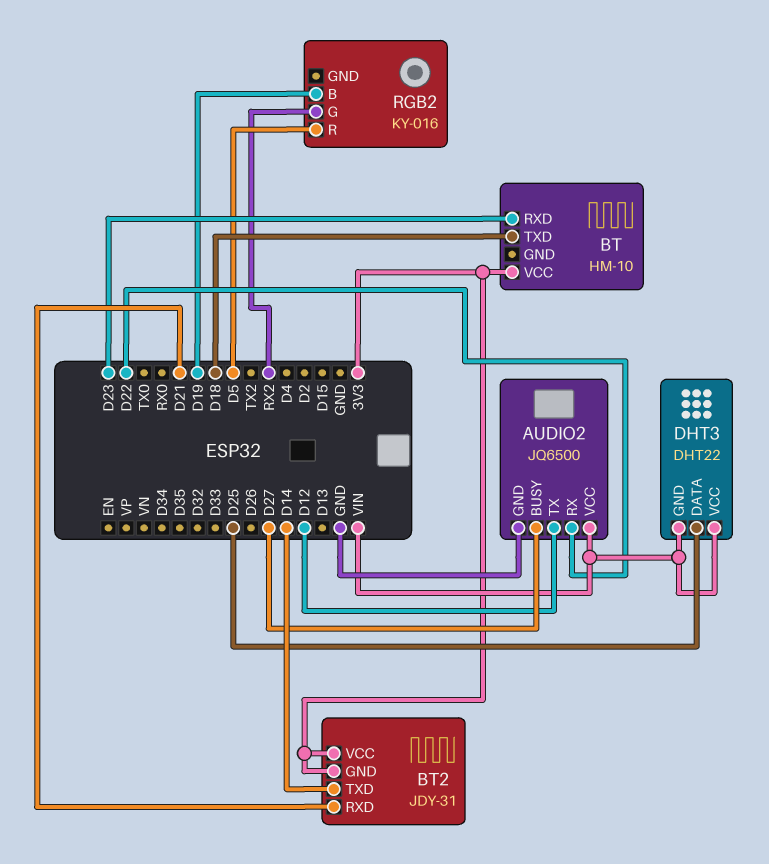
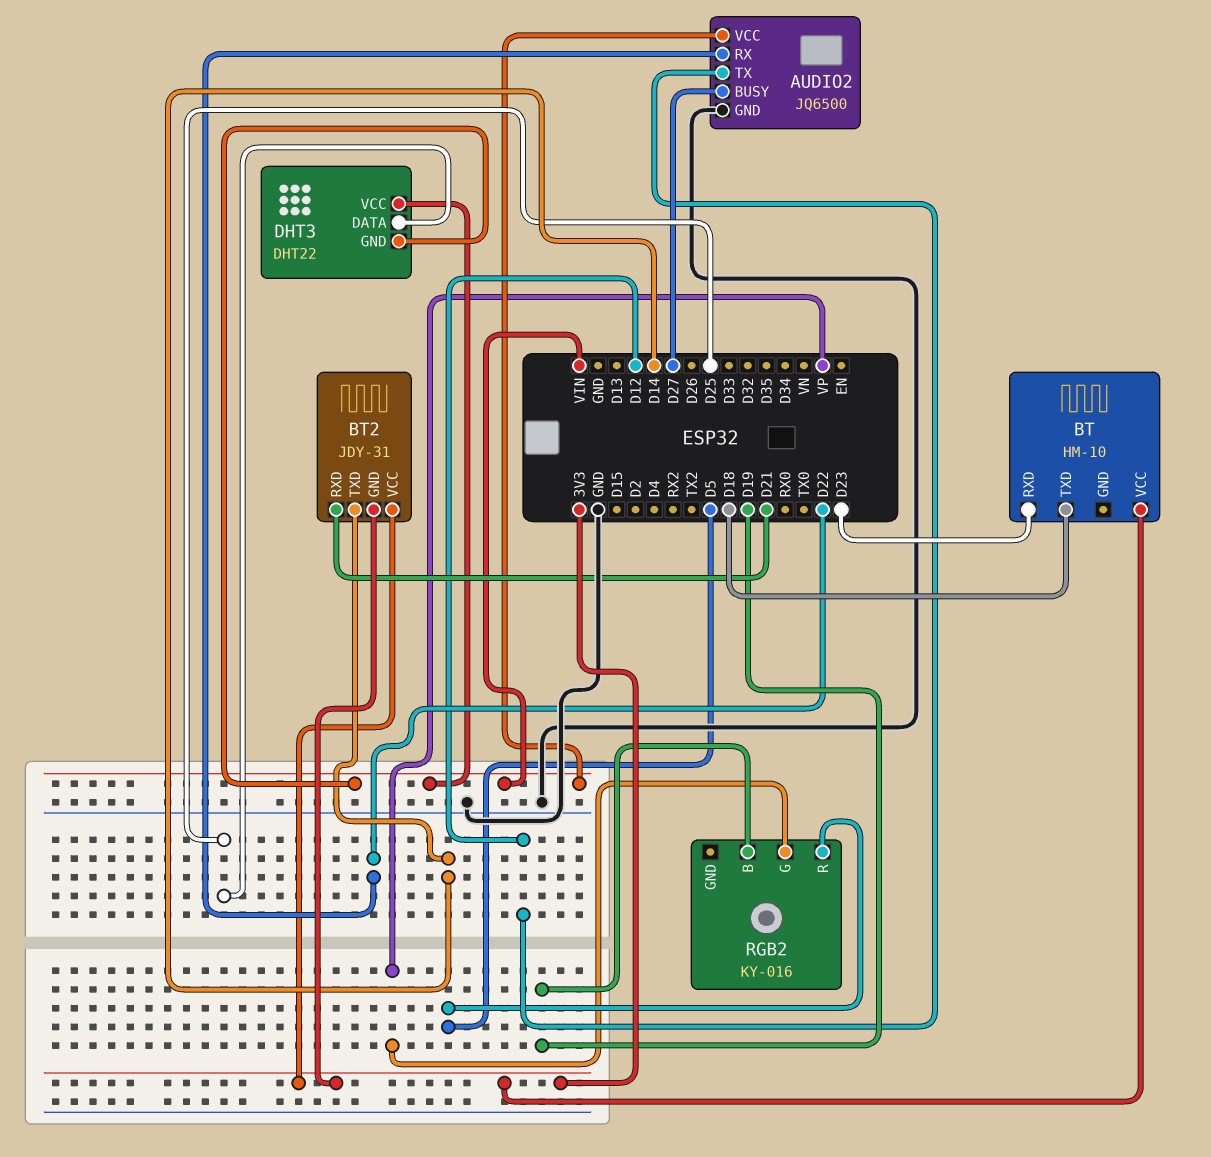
RGB2 pin G: RX2 -> VP

